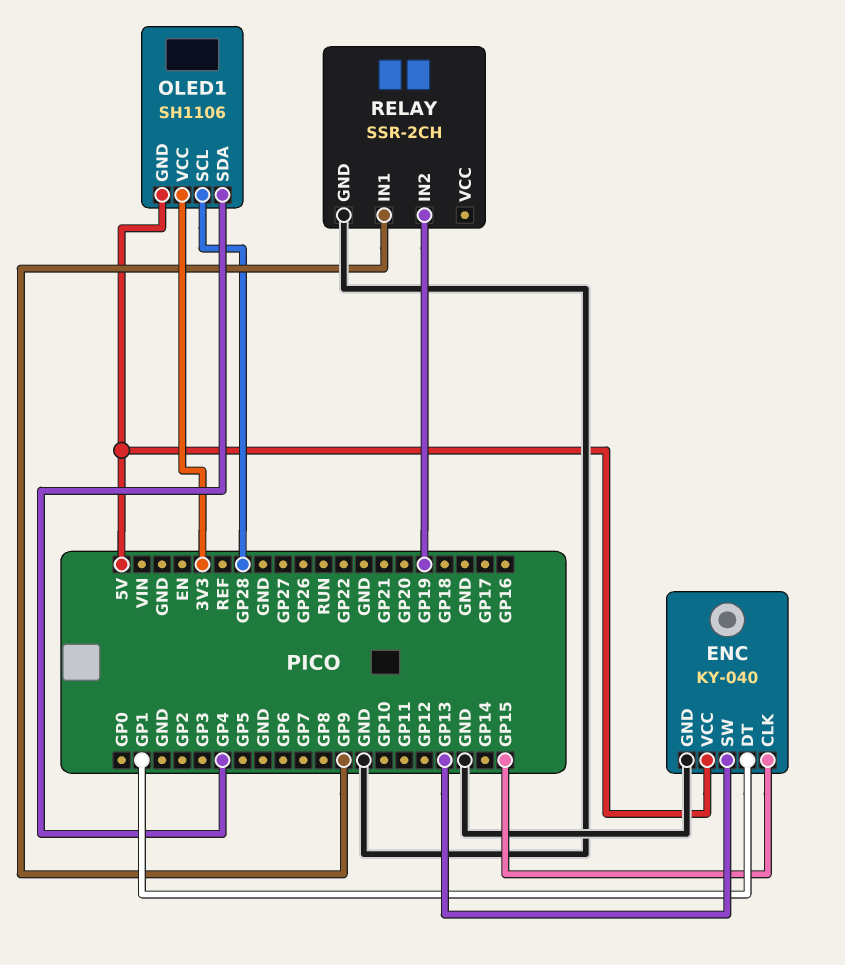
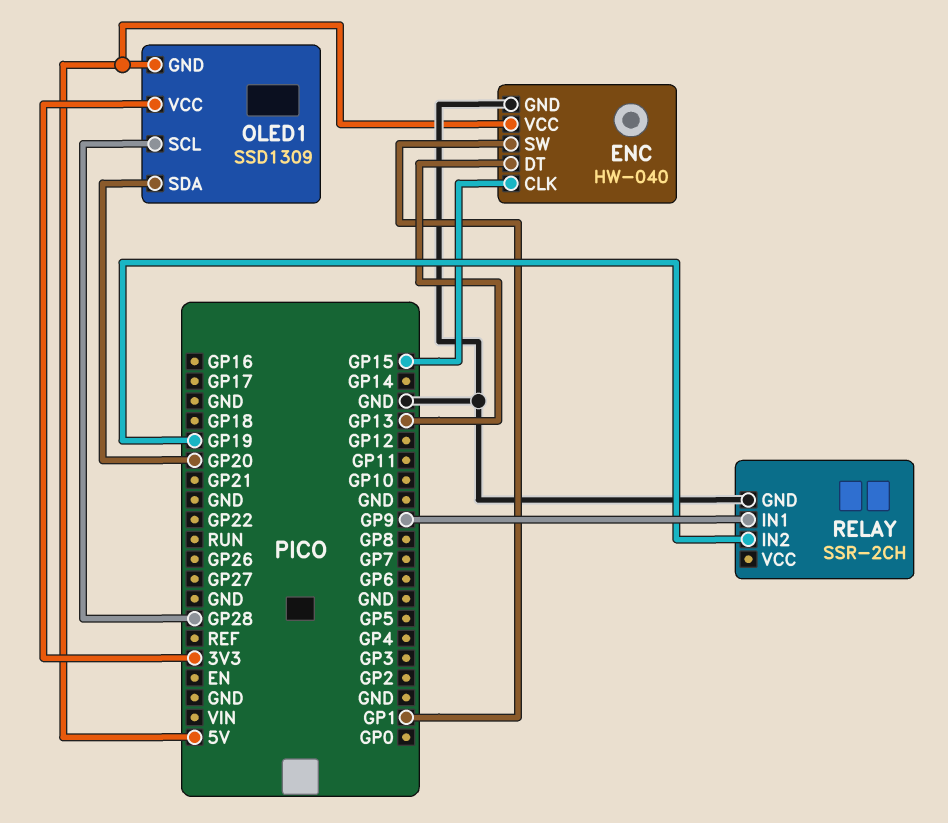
ENC: KY-040 -> HW-040
ENC pin DT: GP1 -> GP13
ENC pin SW: GP13 -> GP1
OLED1: SH1106 -> SSD1309
OLED1 pin SDA: GP4 -> GP20

